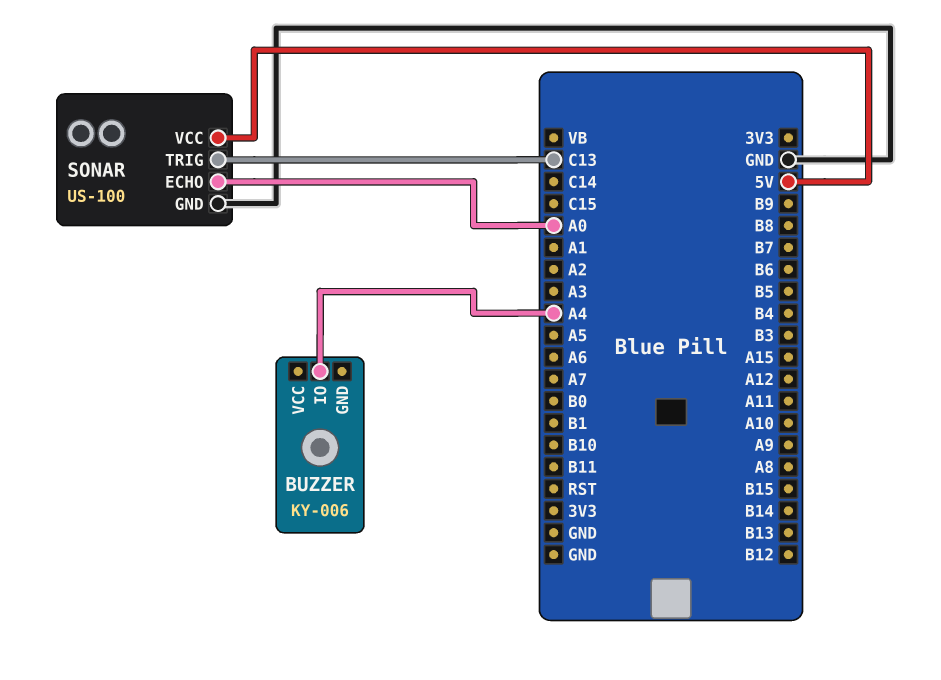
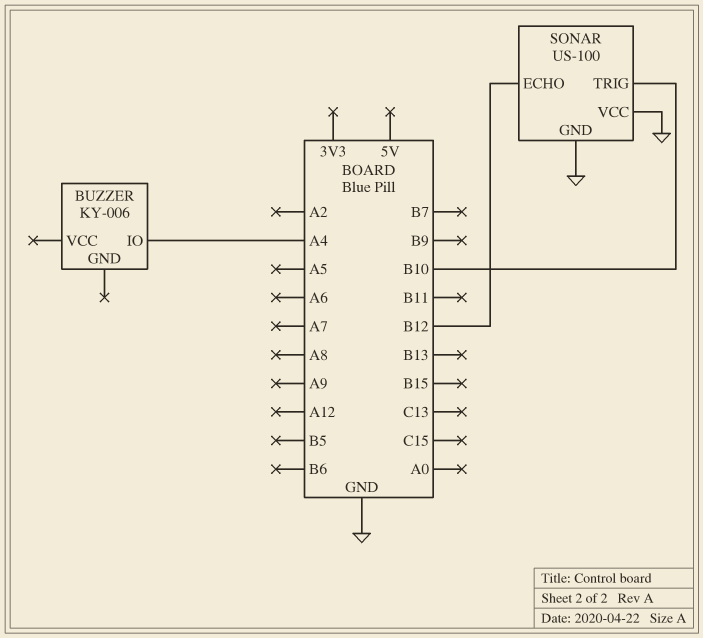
SONAR pin ECHO: A0 -> B12
SONAR pin TRIG: C13 -> B10
SONAR pin VCC: 5V -> GND

